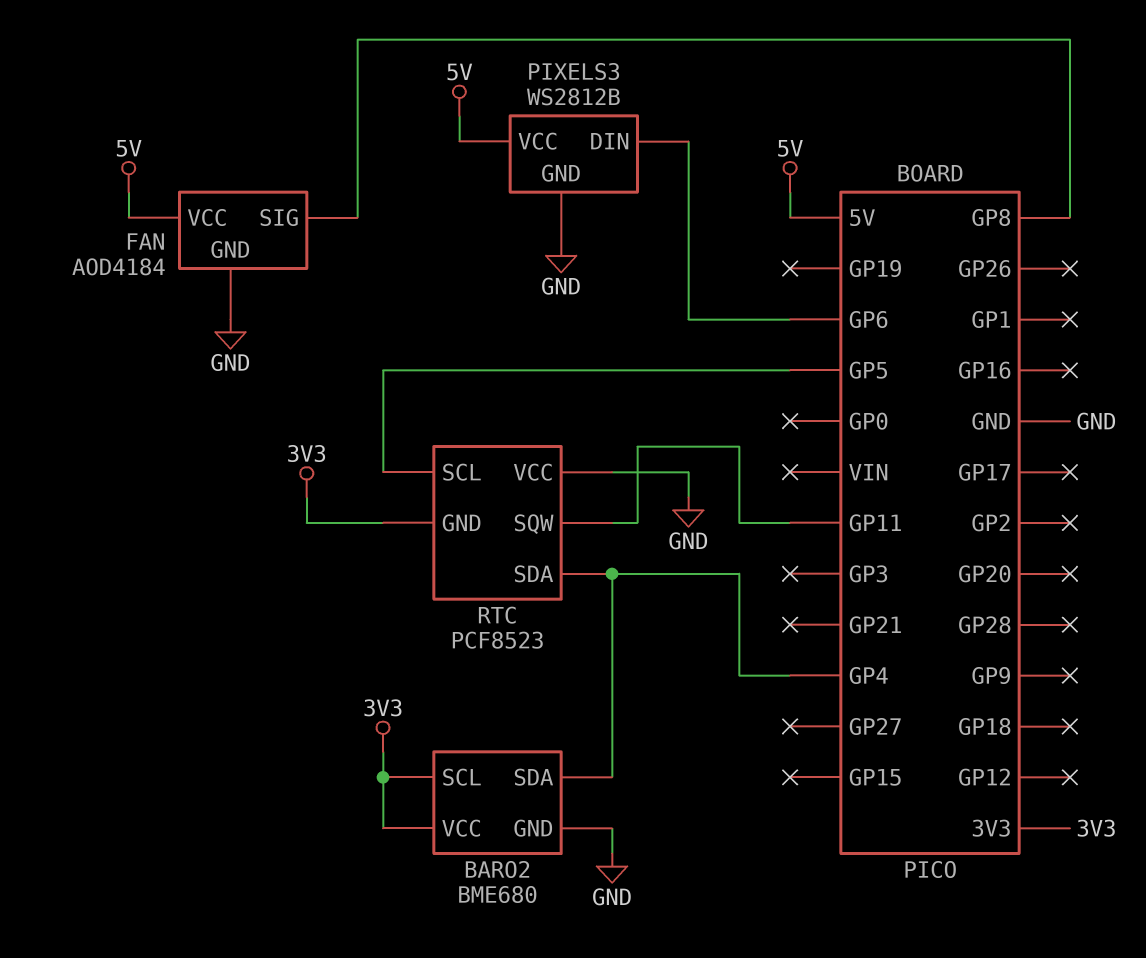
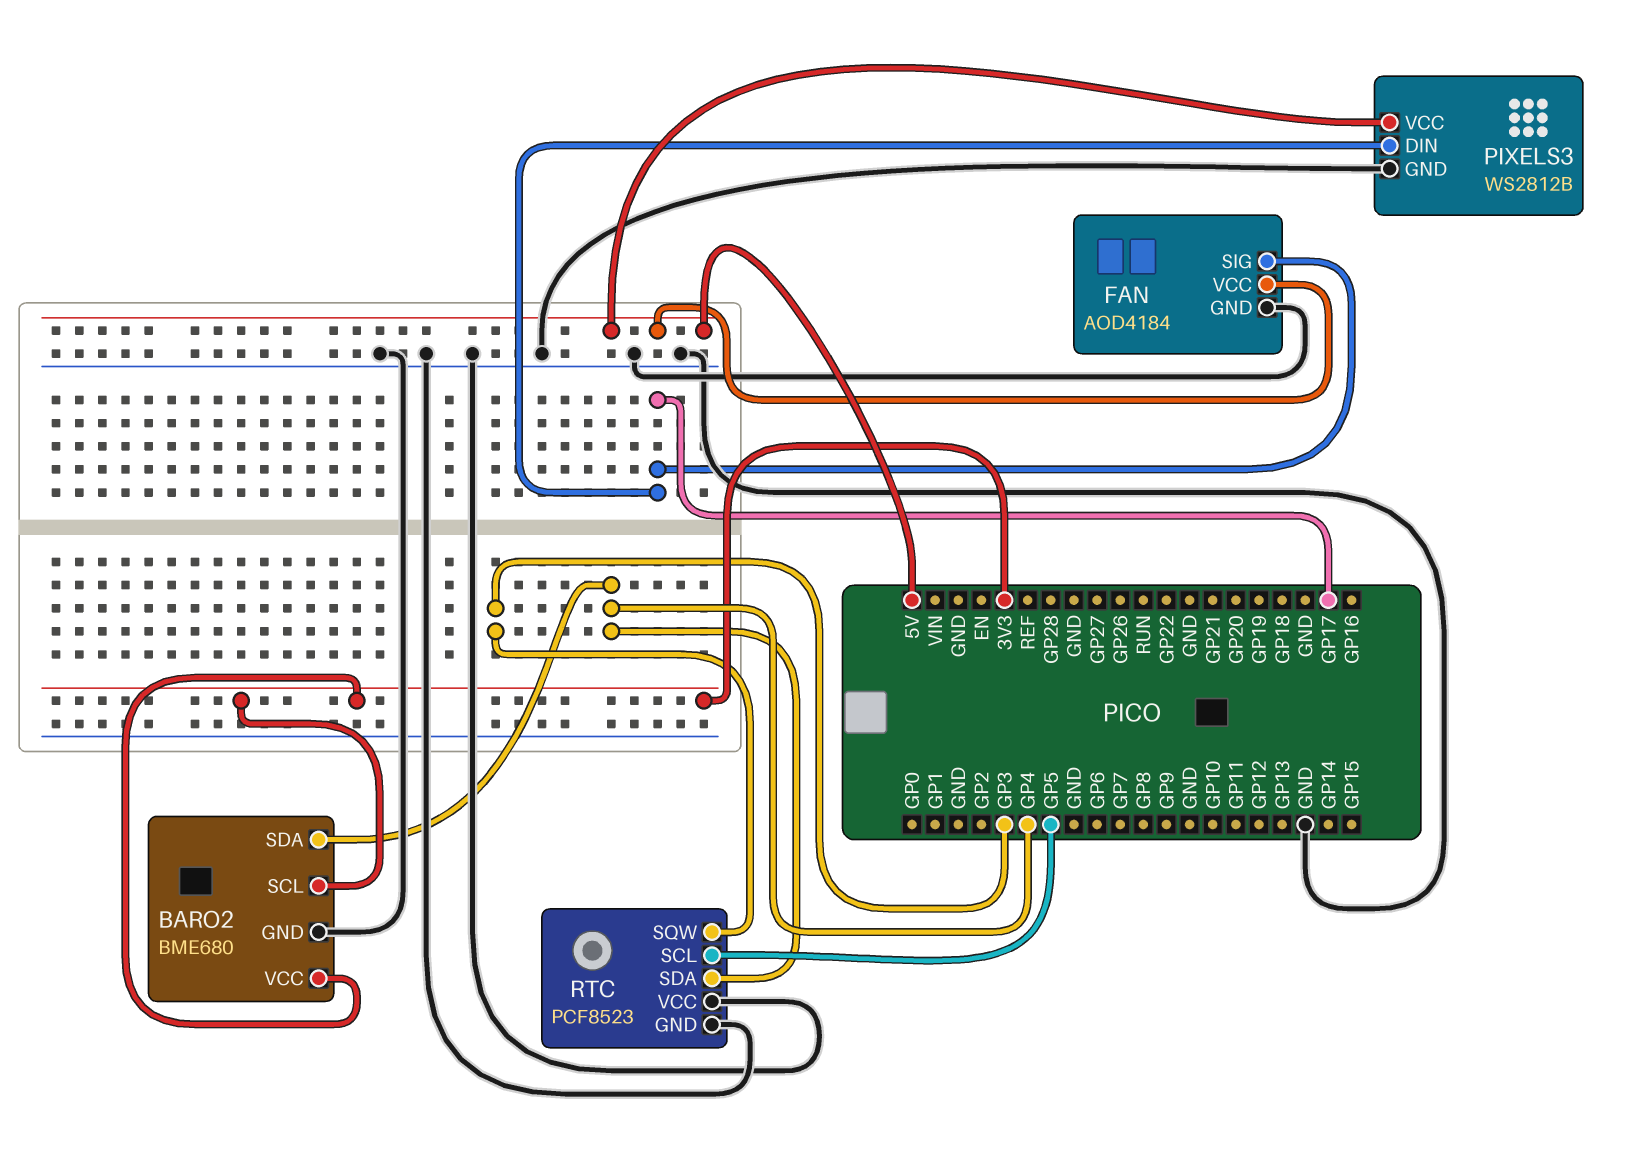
FAN pin SIG: GP8 -> GP17
PIXELS3 pin DIN: GP6 -> GP17
RTC pin GND: 3V3 -> GND
RTC pin SQW: GP11 -> GP3

